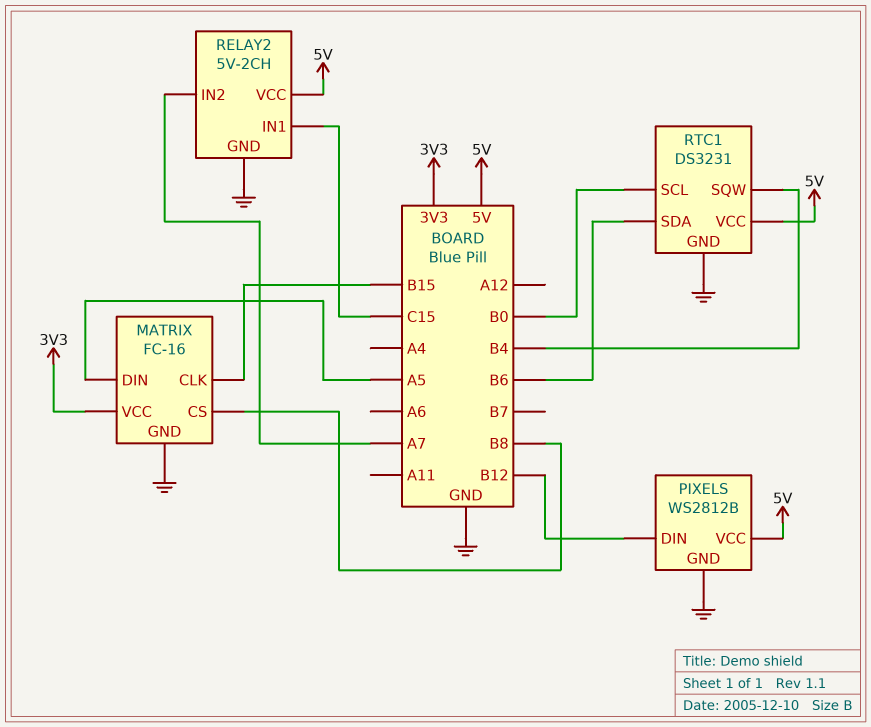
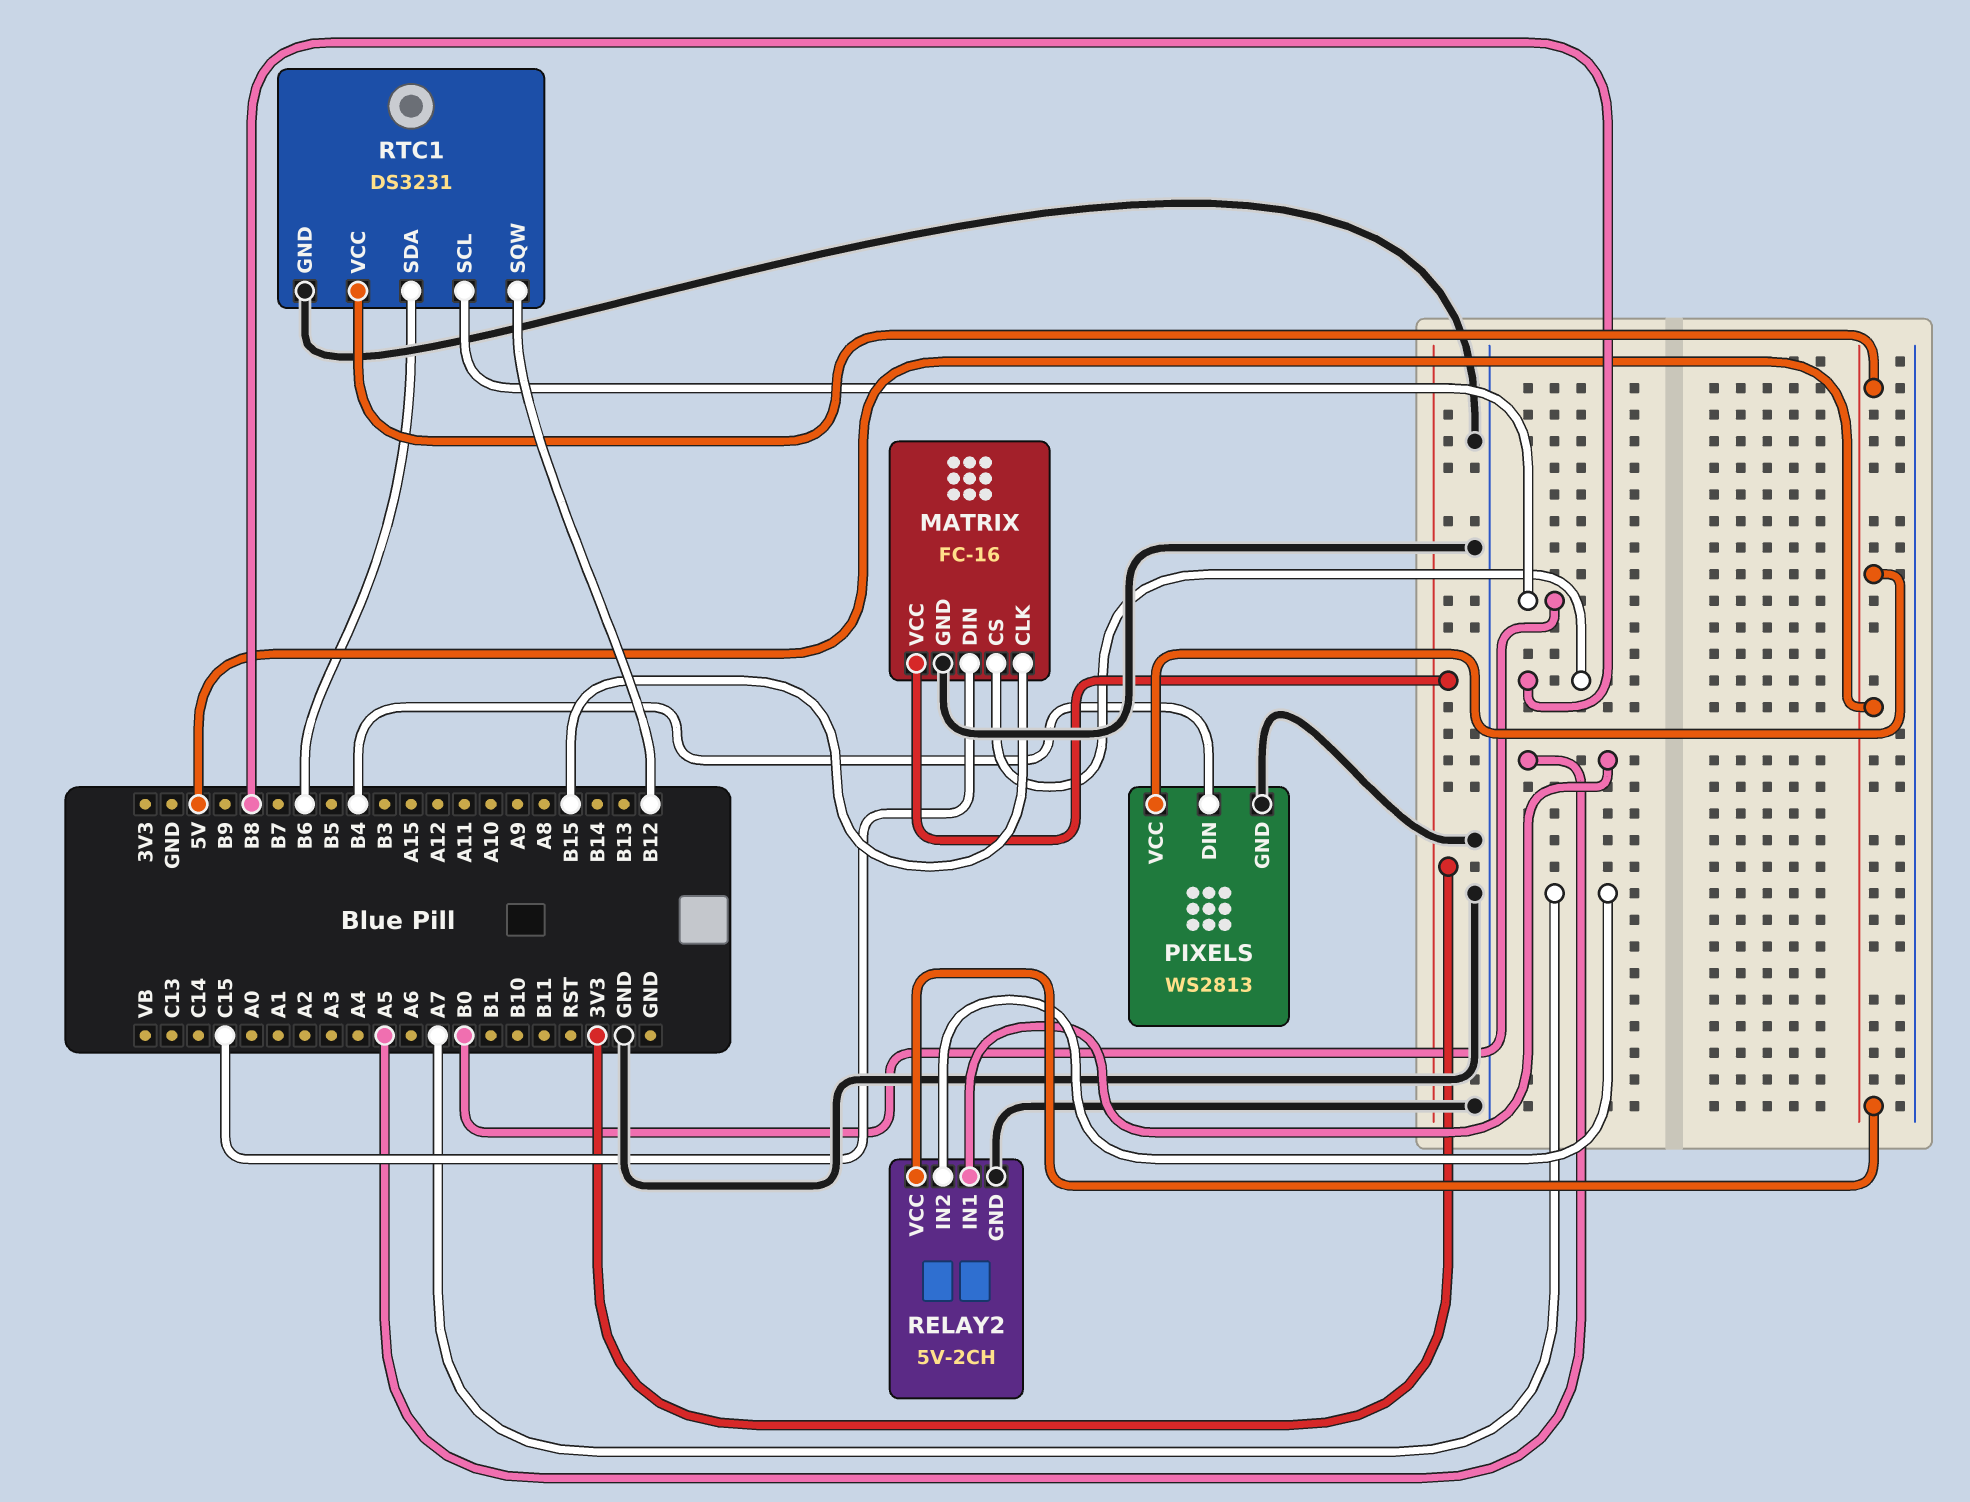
MATRIX pin DIN: A5 -> C15
PIXELS: WS2812B -> WS2813
PIXELS pin DIN: B12 -> B4
RELAY2 pin IN1: C15 -> A5
RTC1 pin SQW: B4 -> B12

